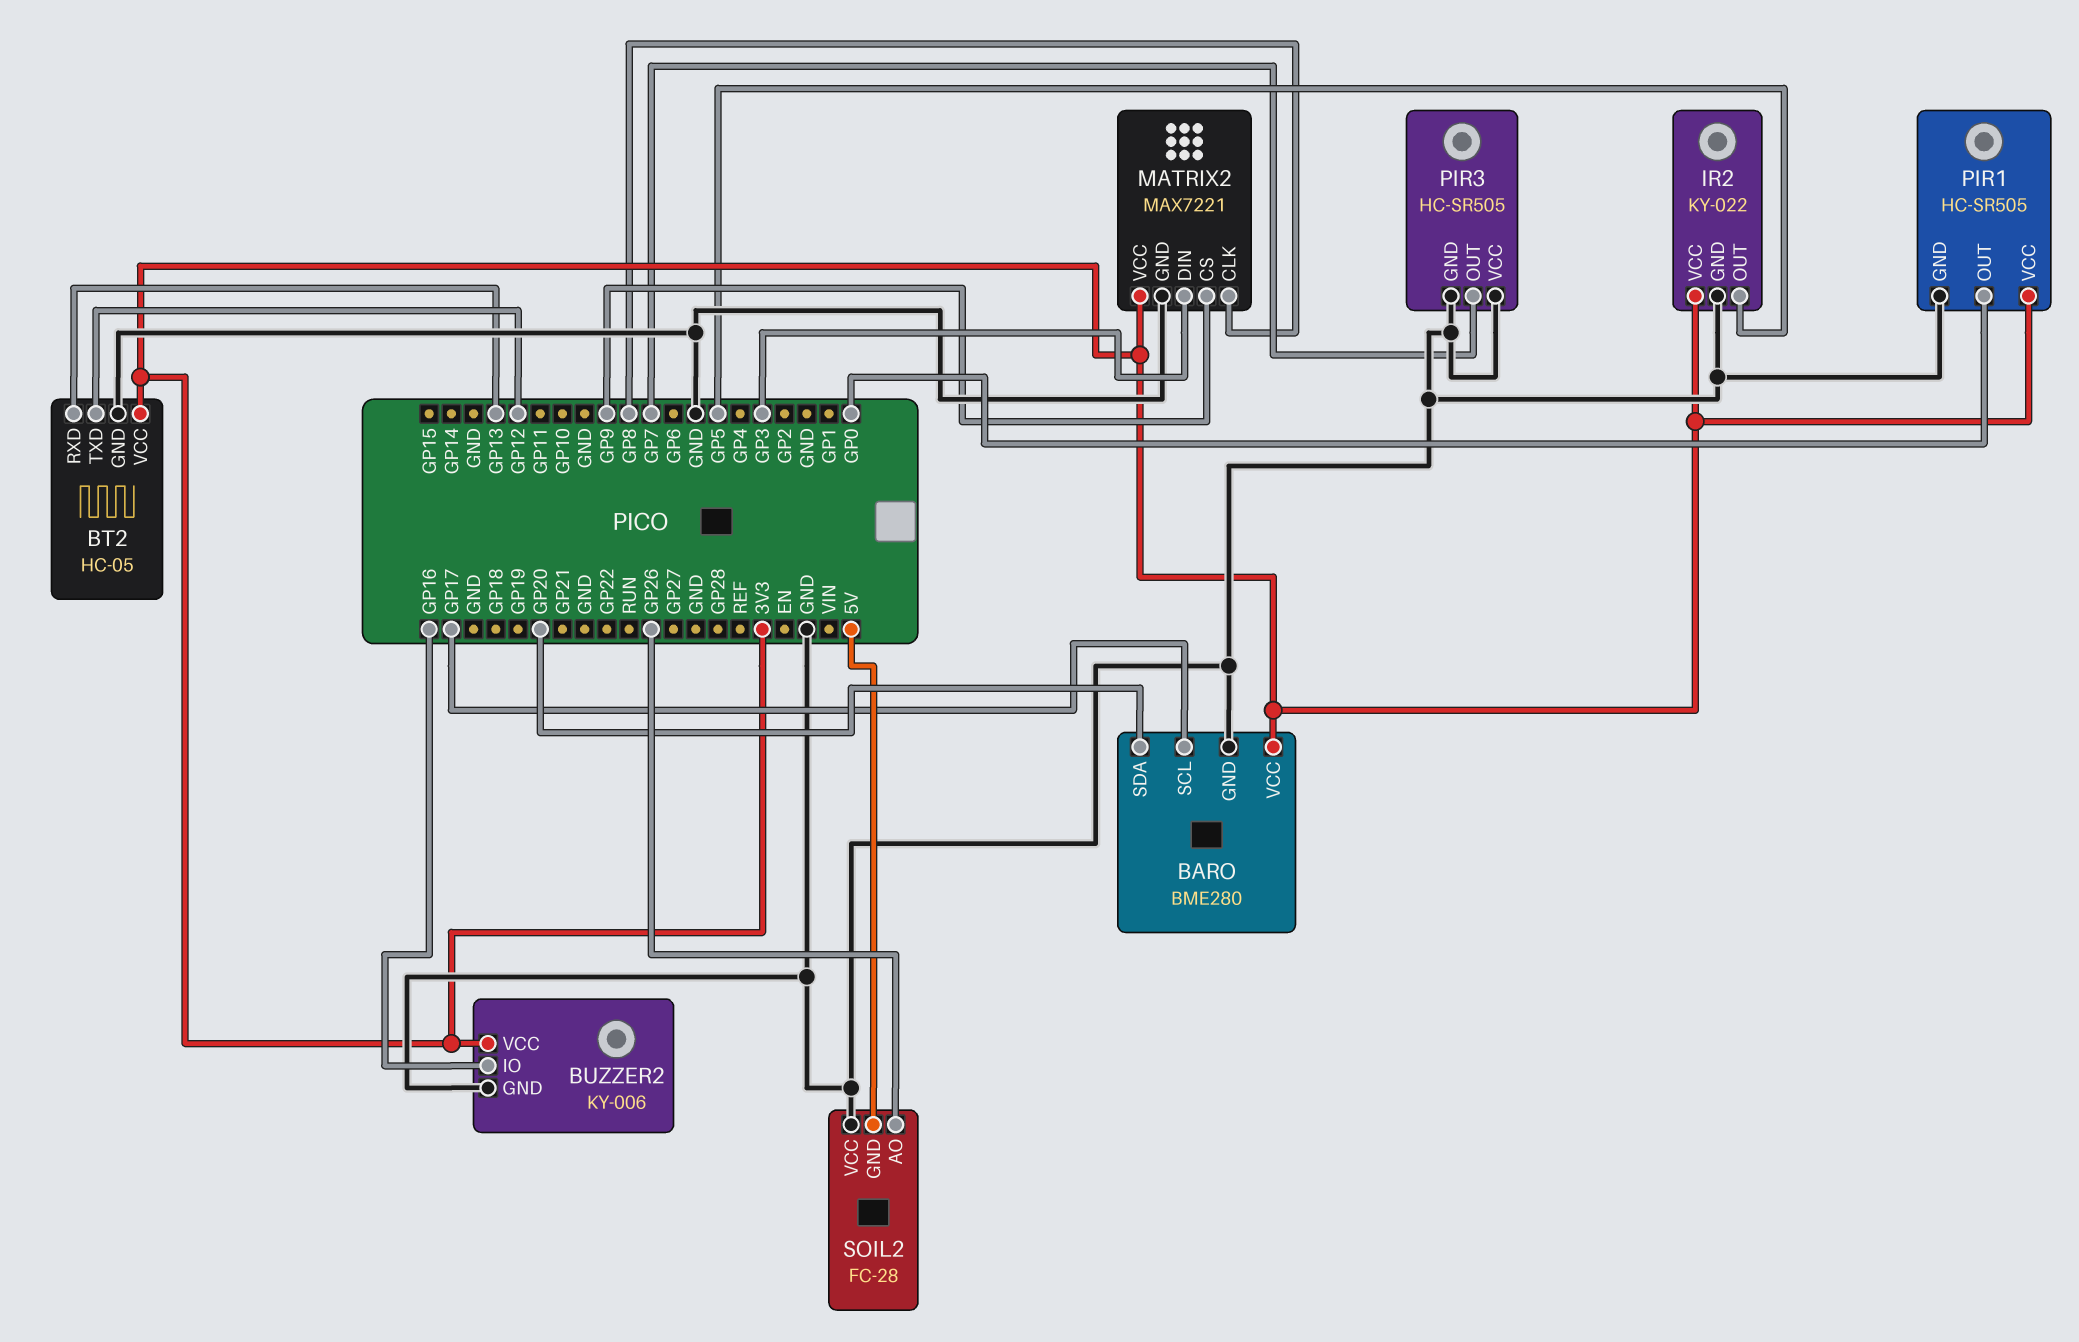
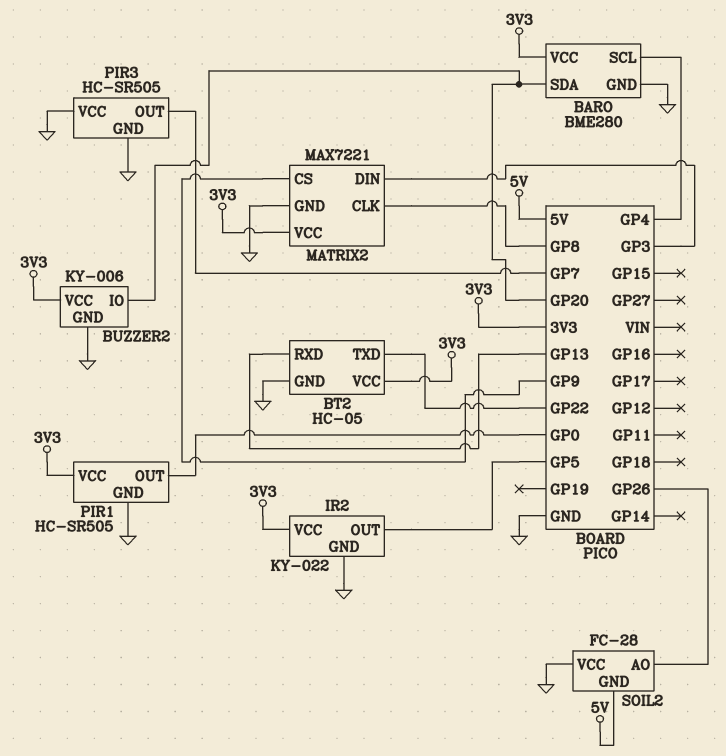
BARO pin SCL: GP17 -> GP4
BT2 pin TXD: GP12 -> GP22
BUZZER2 pin IO: GP16 -> GP20

